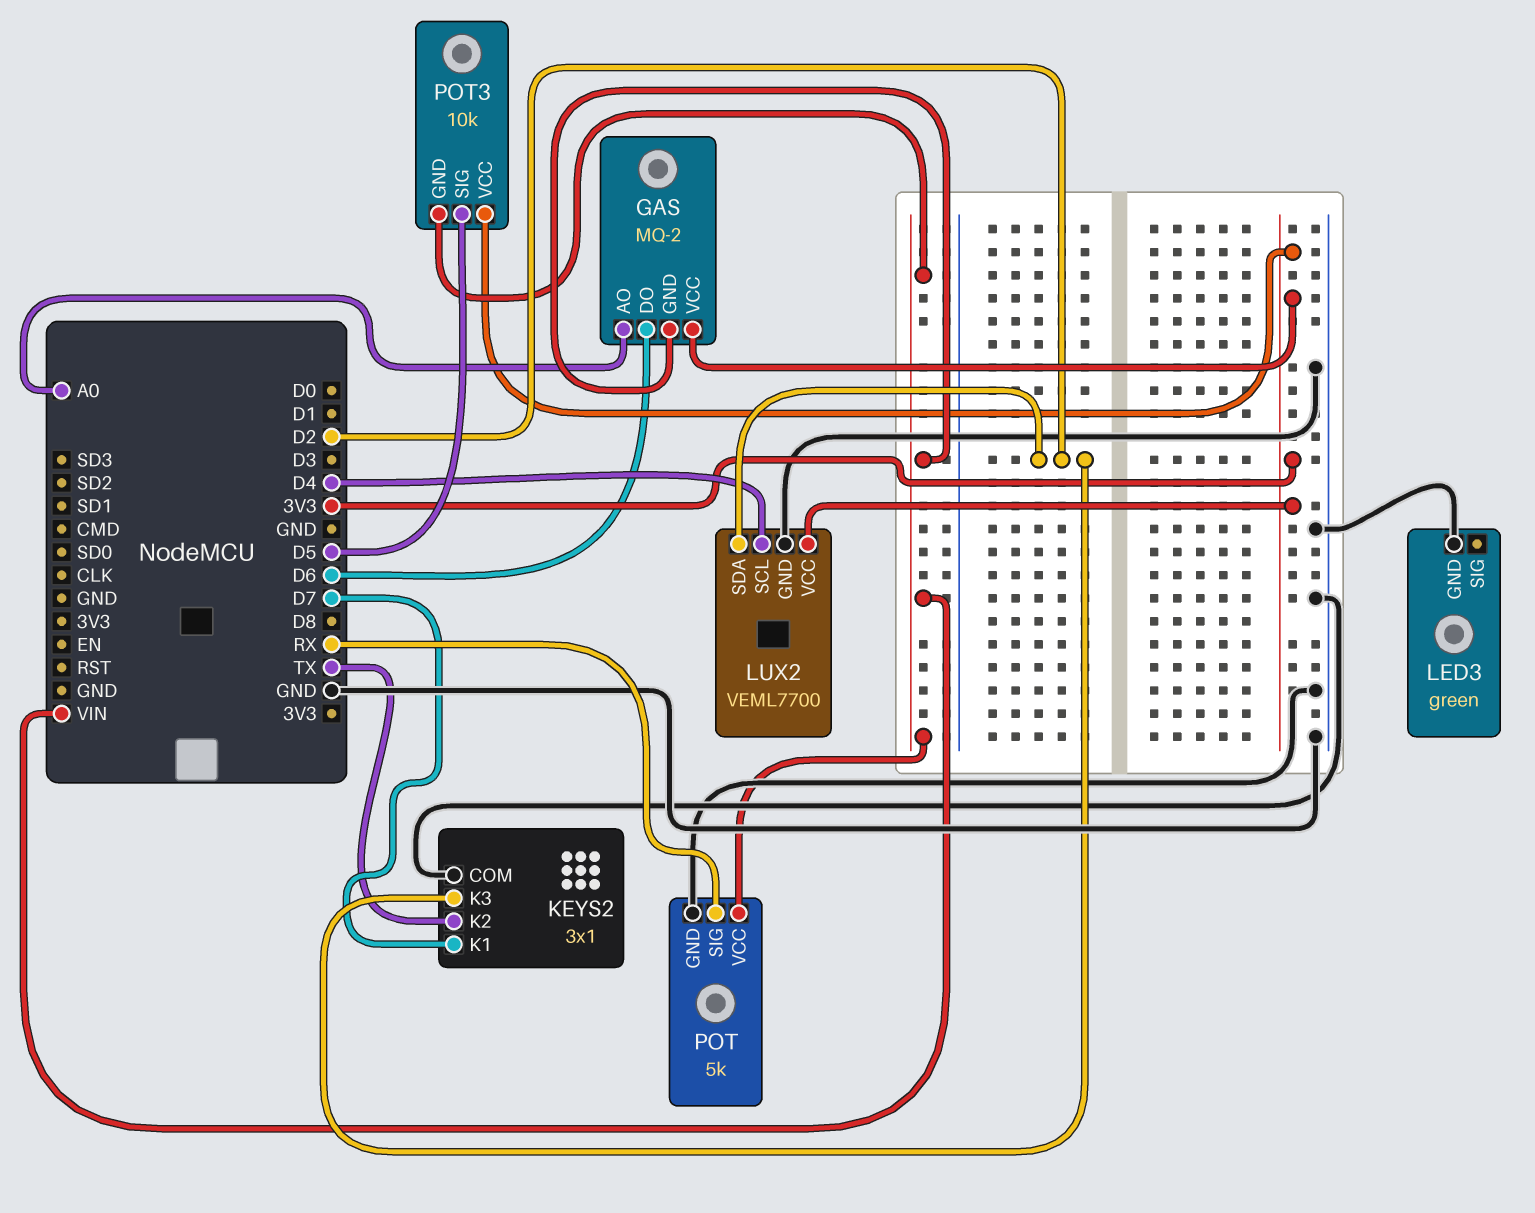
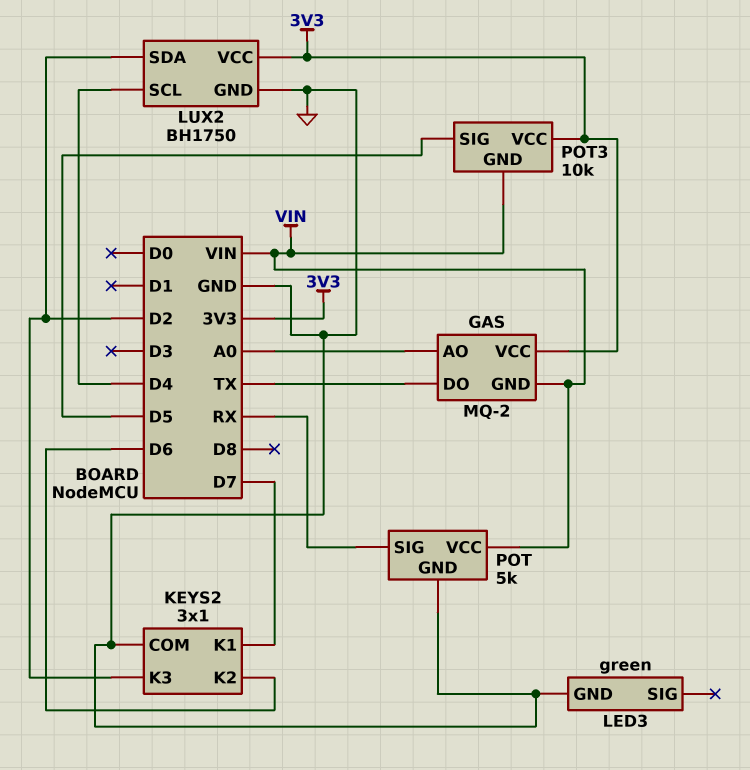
GAS pin DO: D6 -> TX
KEYS2 pin K2: TX -> D6
LUX2: VEML7700 -> BH1750

